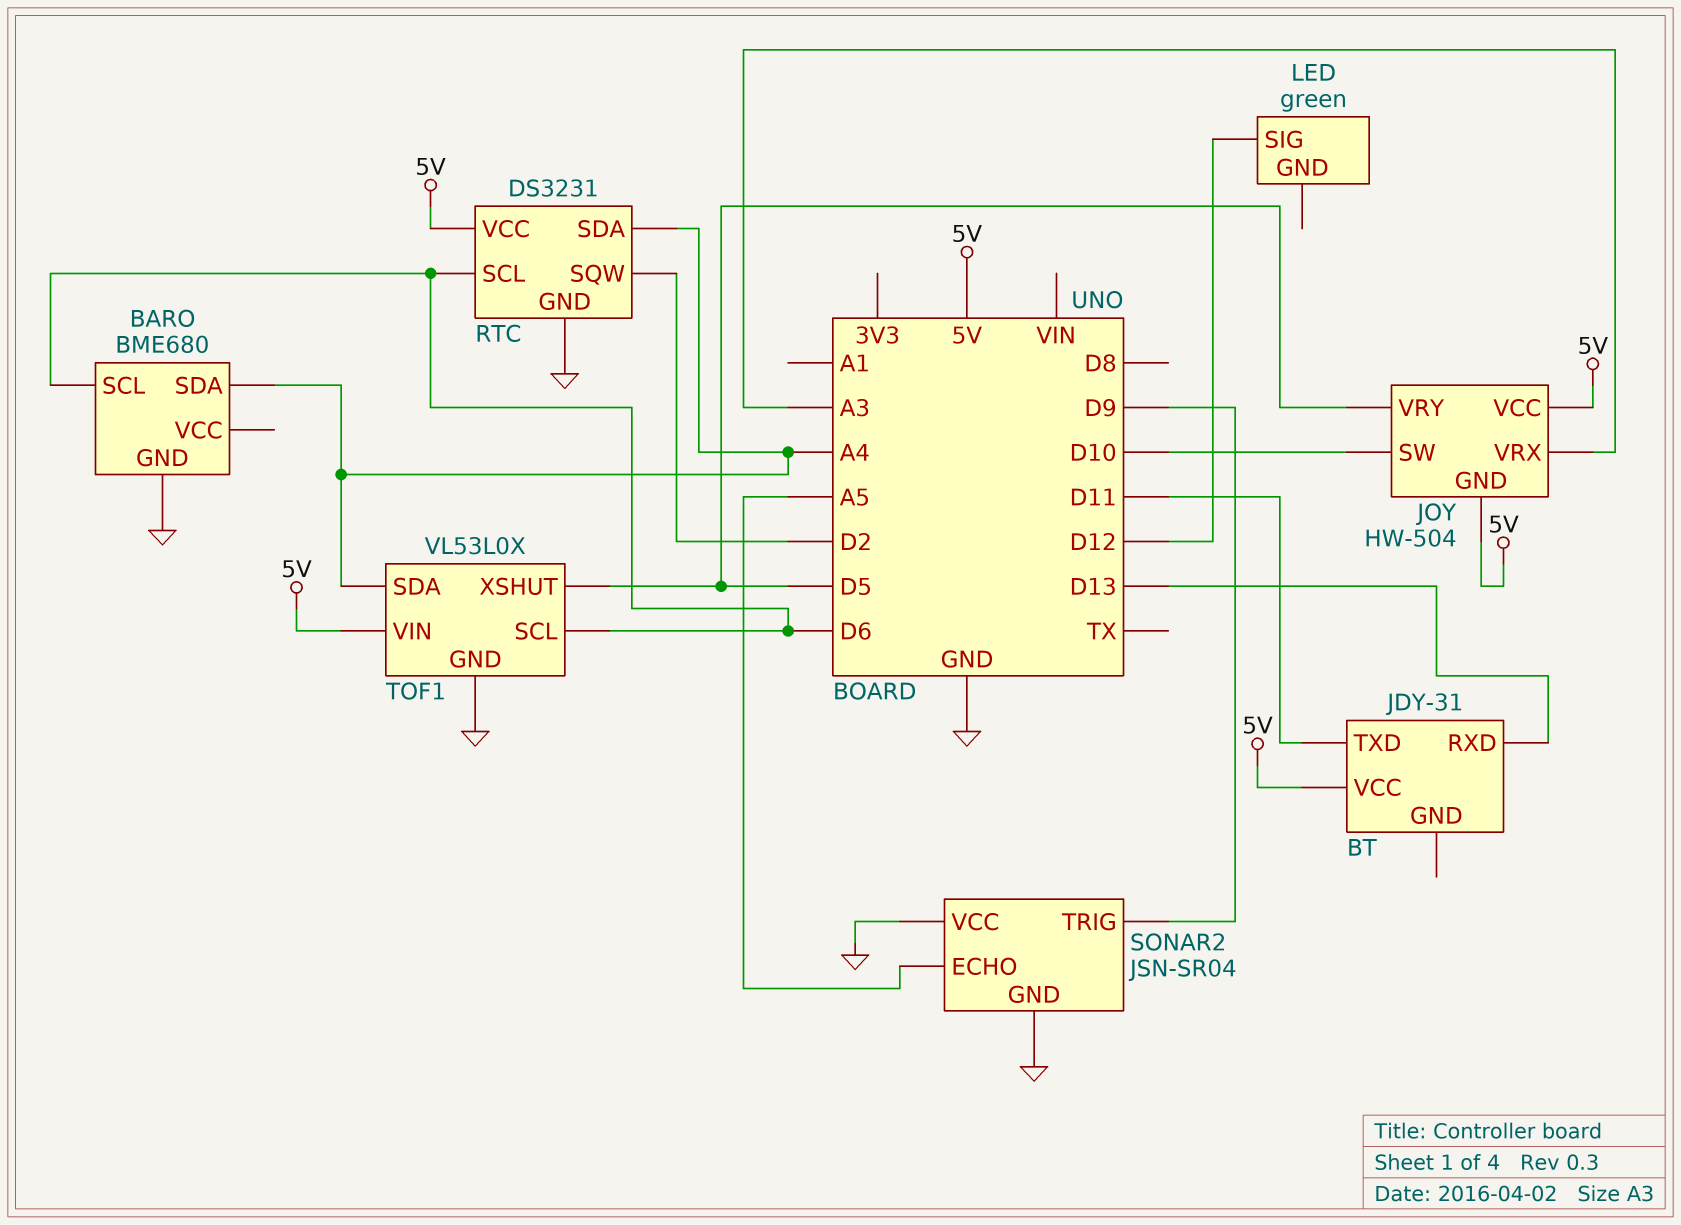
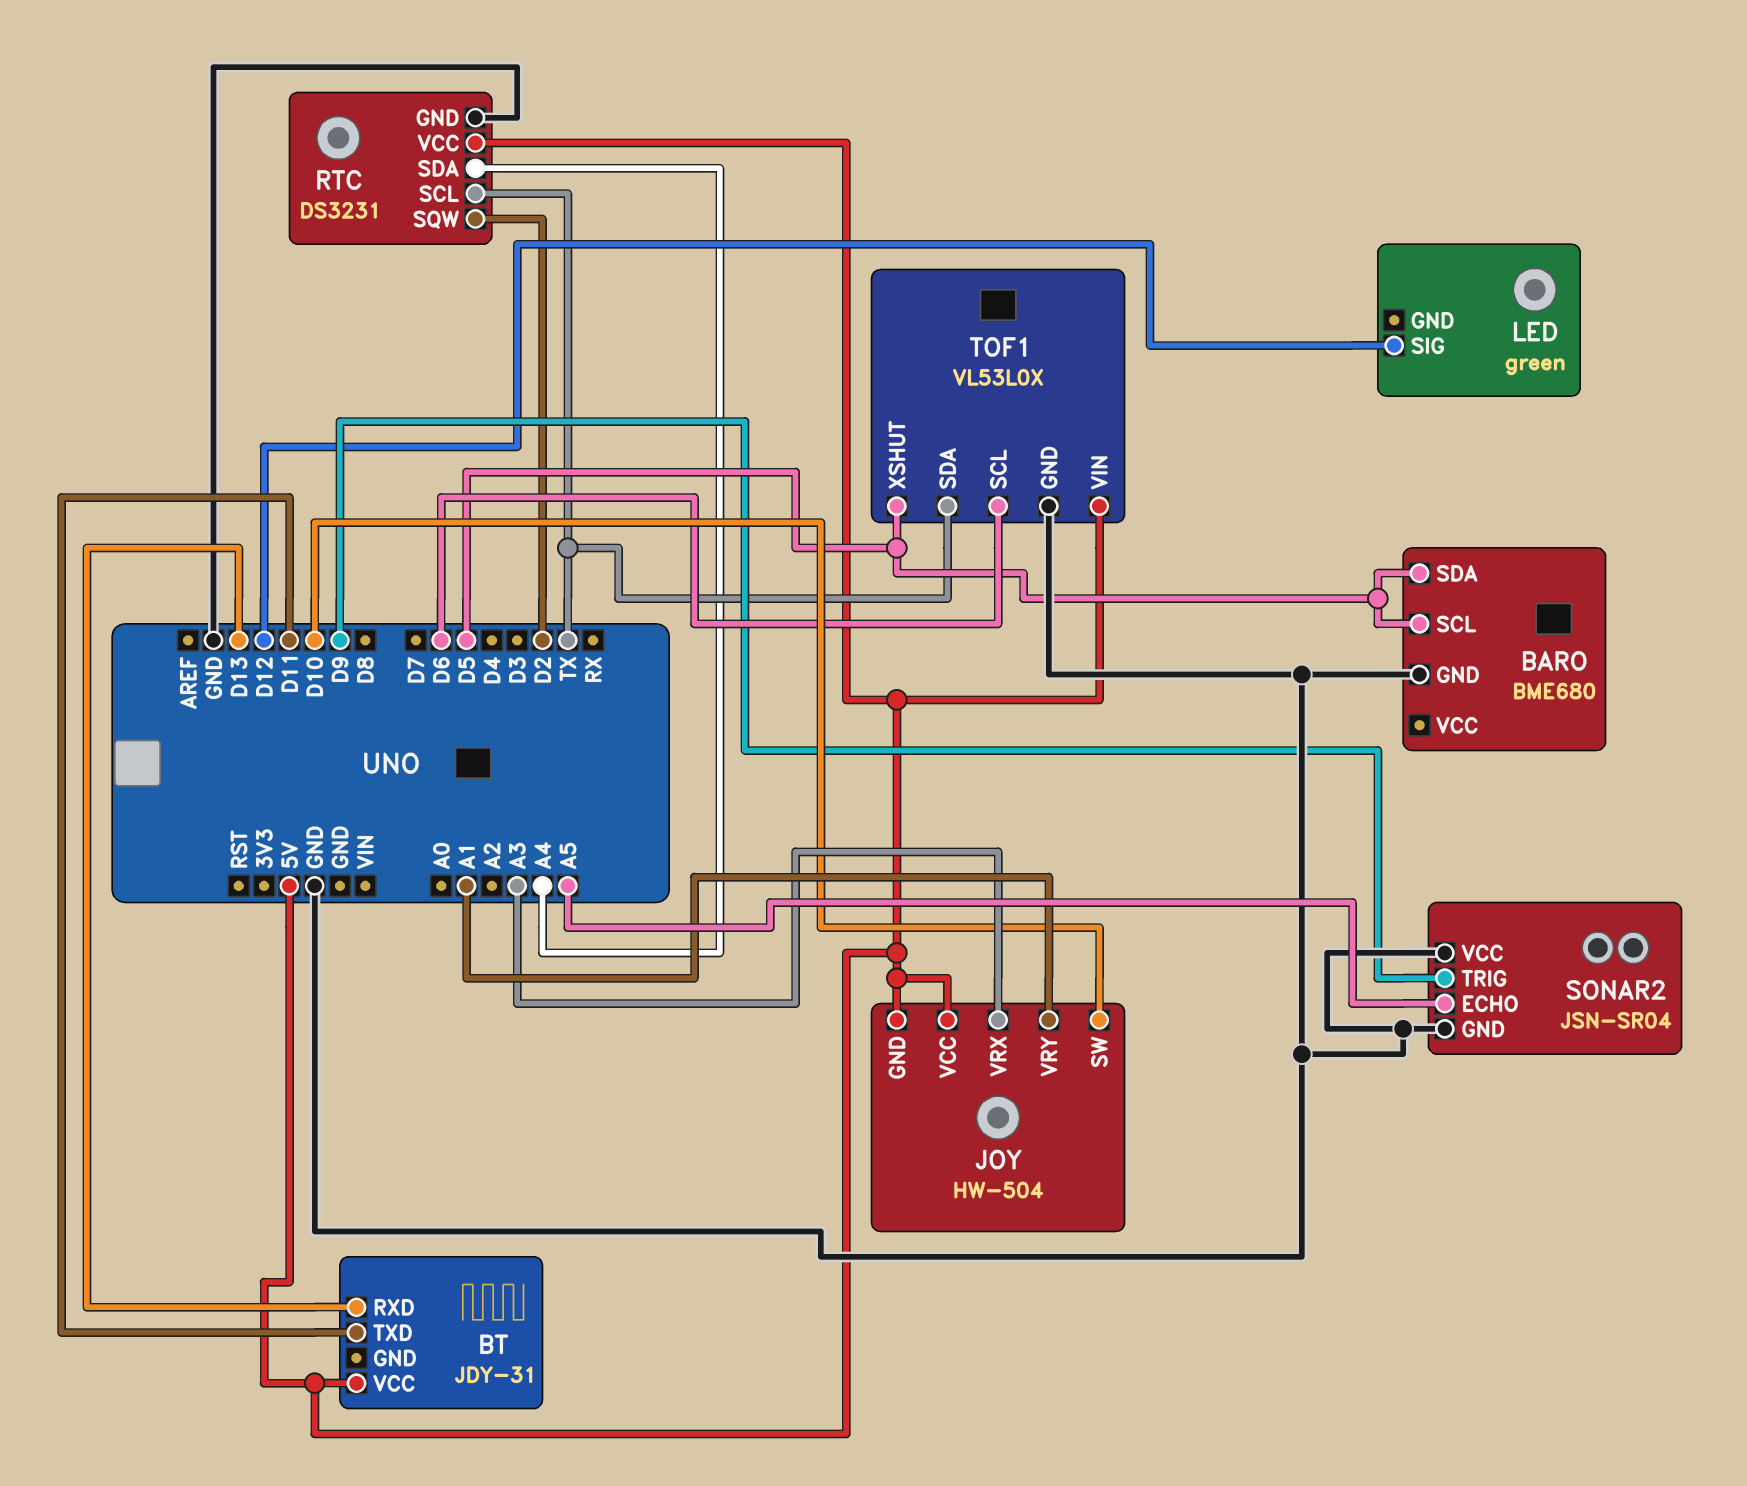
BARO pin SCL: D6 -> D5
BARO pin SDA: A4 -> D5
JOY pin VRY: D5 -> A1
RTC pin SCL: D6 -> TX
TOF1 pin SDA: A4 -> TX

